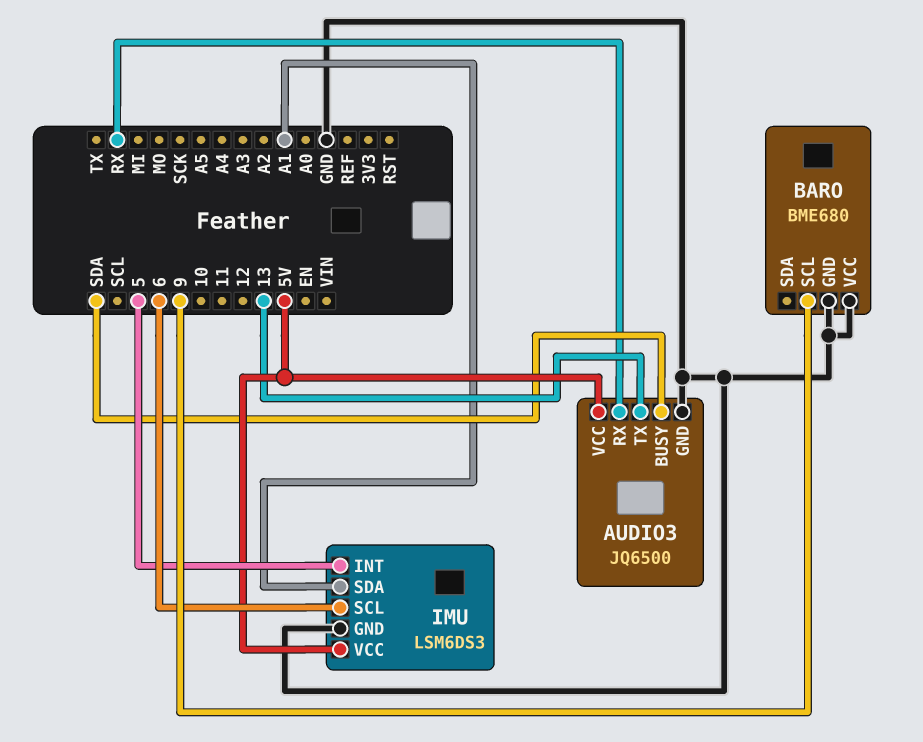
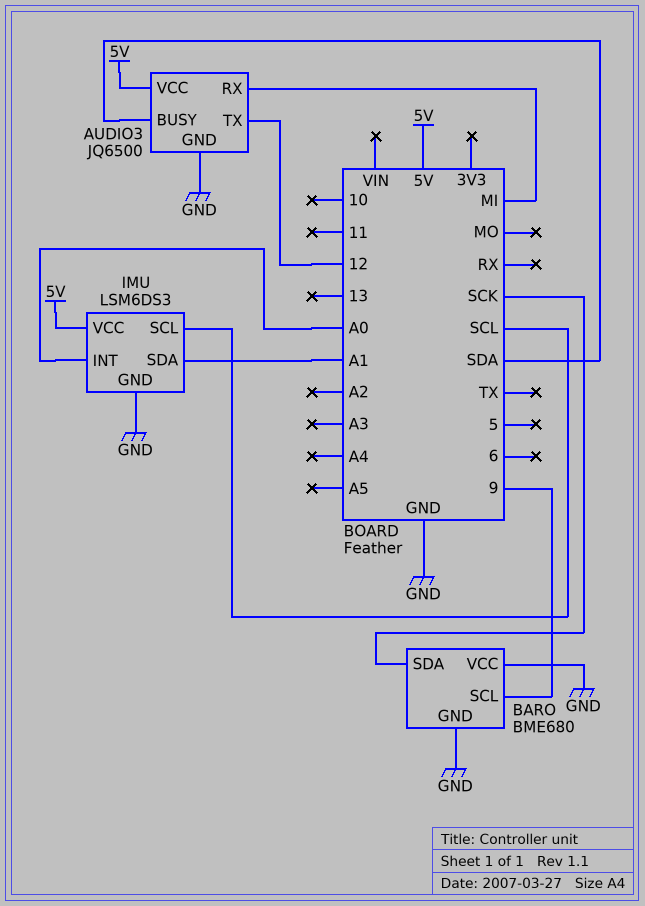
AUDIO3 pin RX: RX -> MI
AUDIO3 pin TX: 13 -> 12
BARO pin SDA: none -> SCK
IMU pin INT: 5 -> A0
IMU pin SCL: 6 -> SCL

